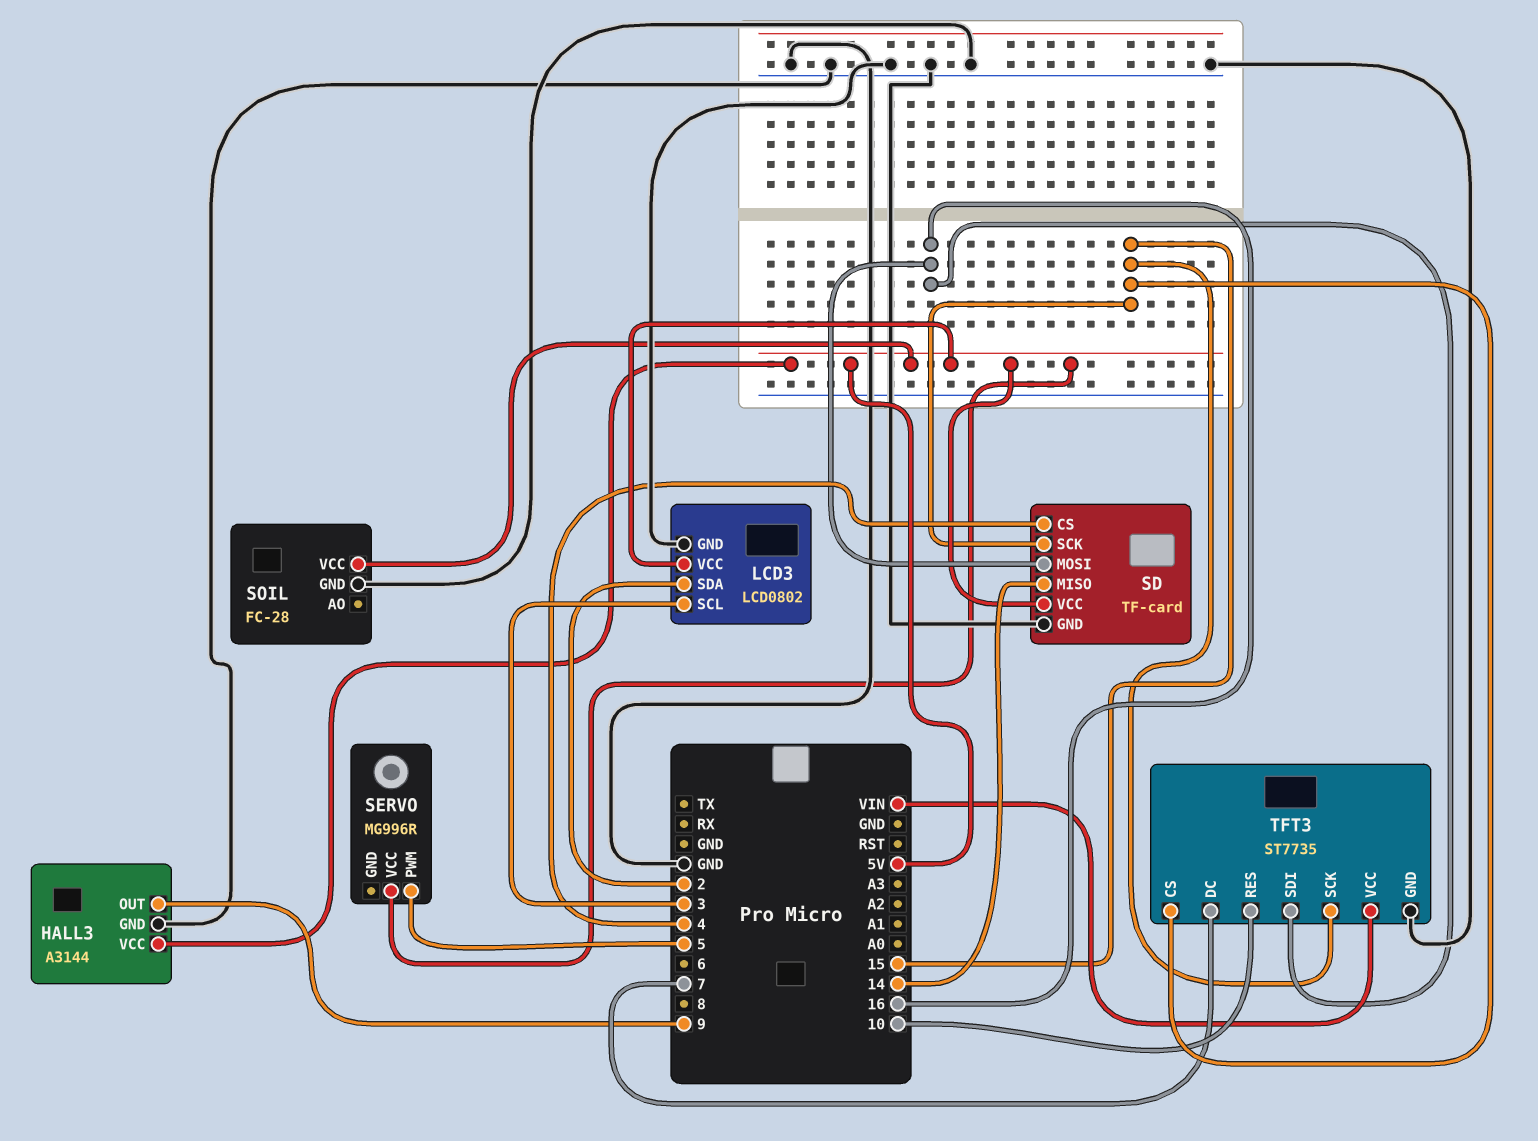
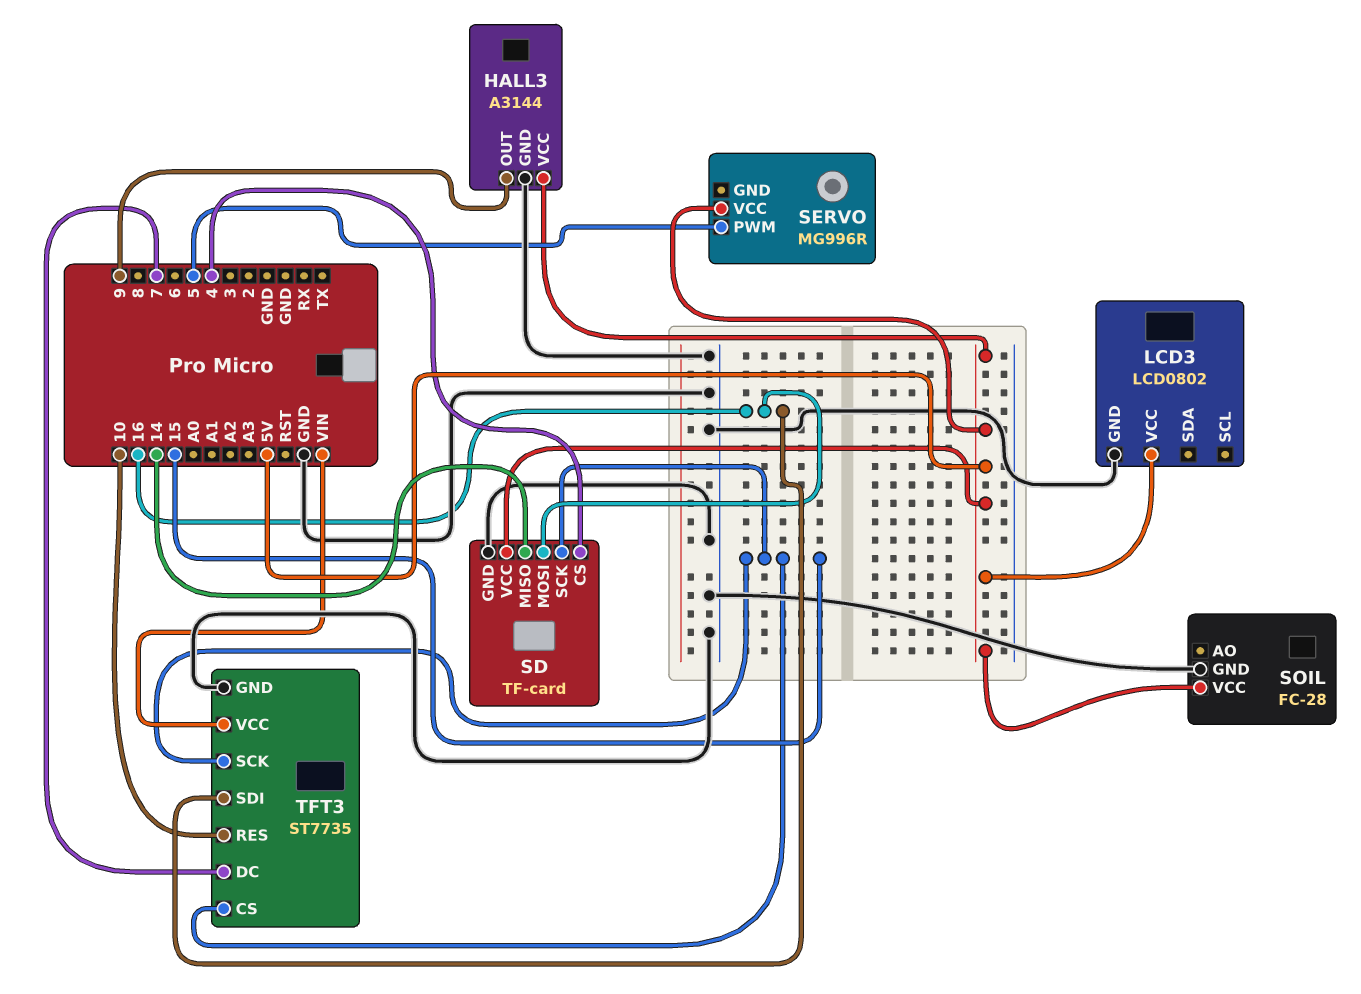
LCD3 pin SCL: 3 -> none
LCD3 pin SDA: 2 -> none

